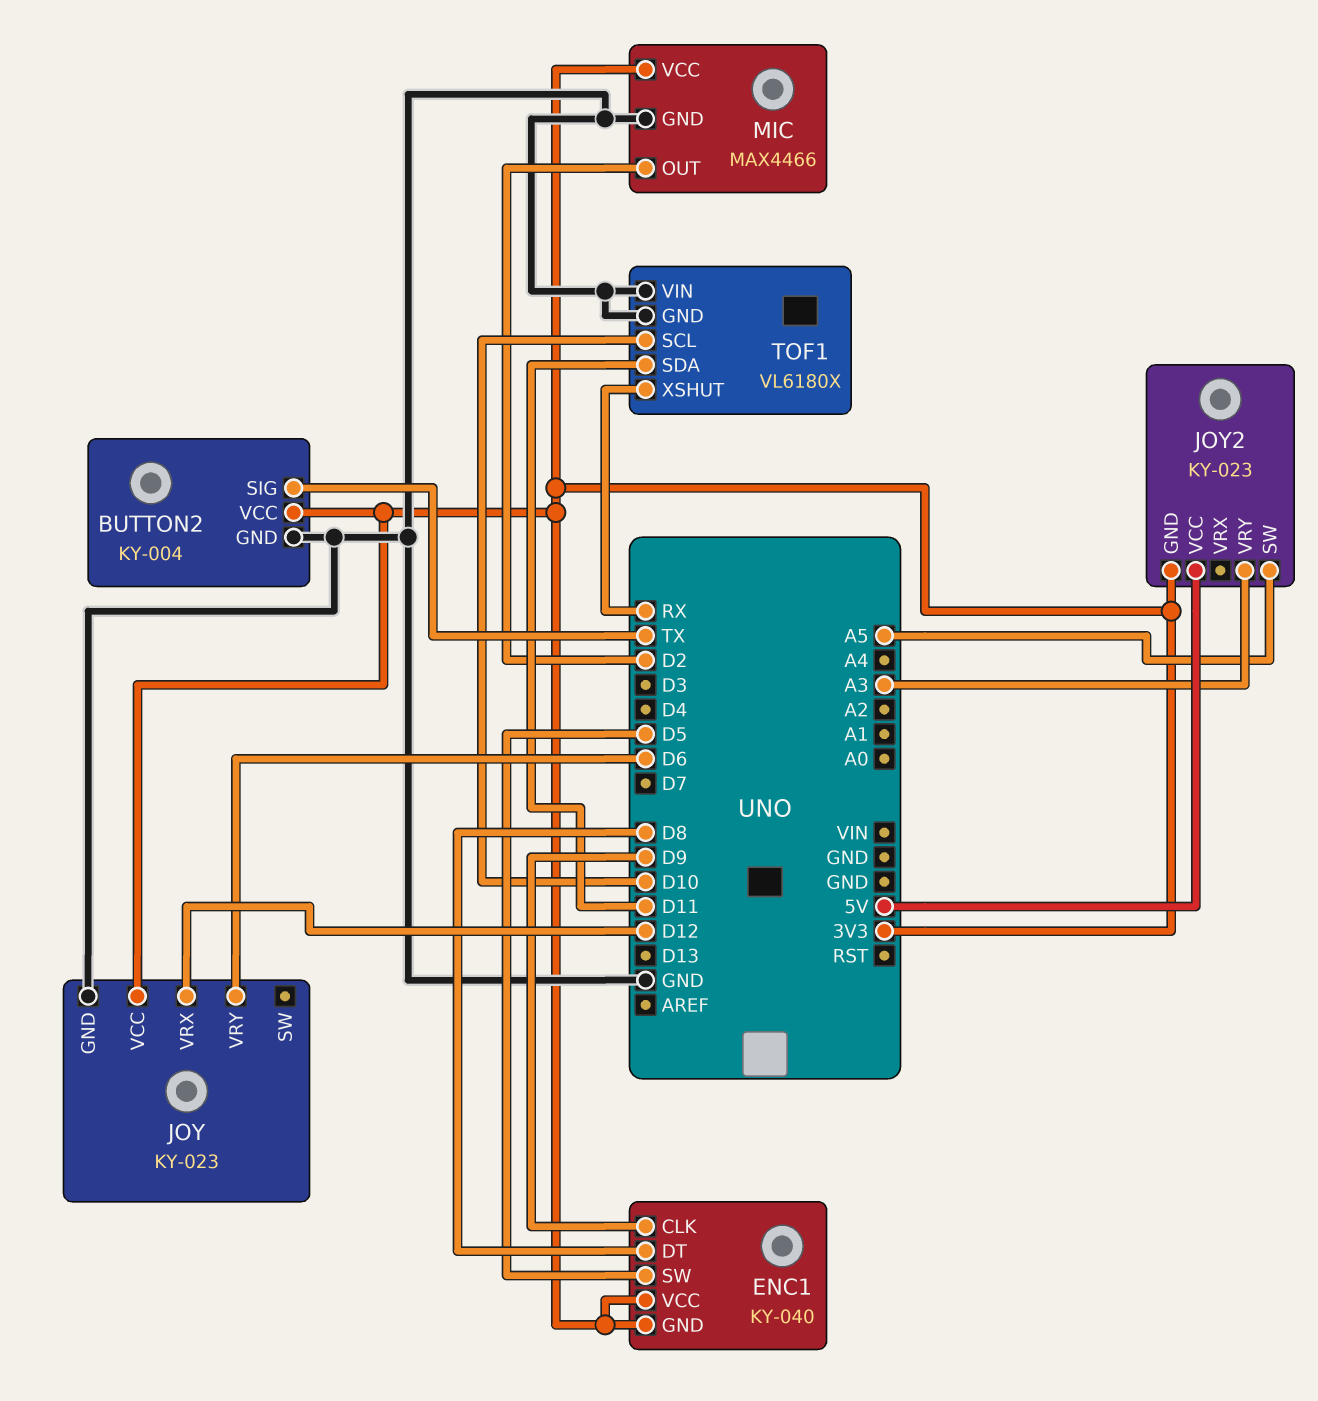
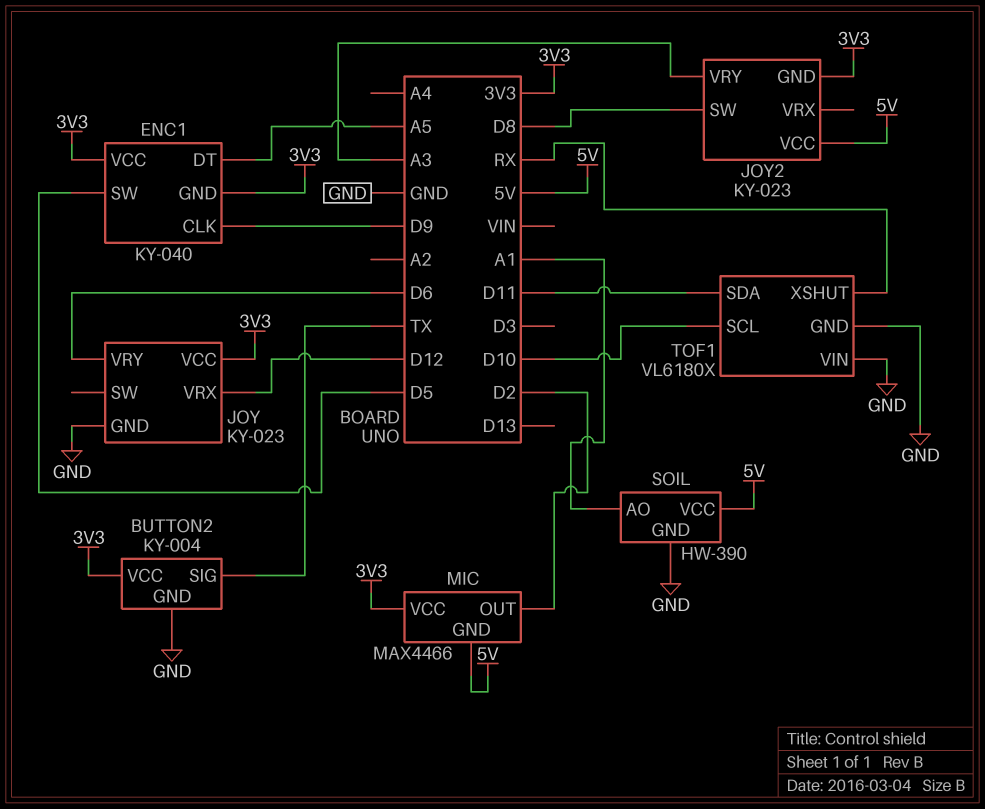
ENC1 pin DT: D8 -> A5
JOY2 pin SW: A5 -> D8
MIC pin GND: GND -> 5V
SOIL: none -> HW-390
SOIL pin AO: none -> A1
SOIL pin GND: none -> GND
SOIL pin VCC: none -> 5V

